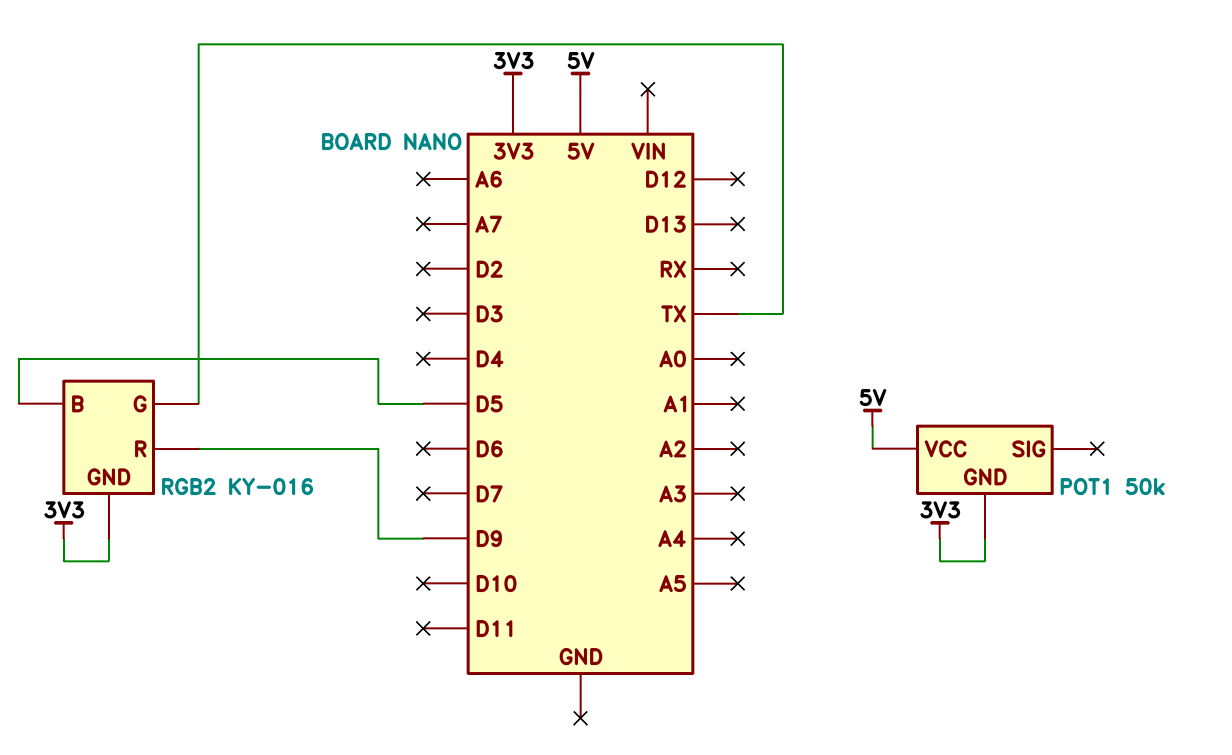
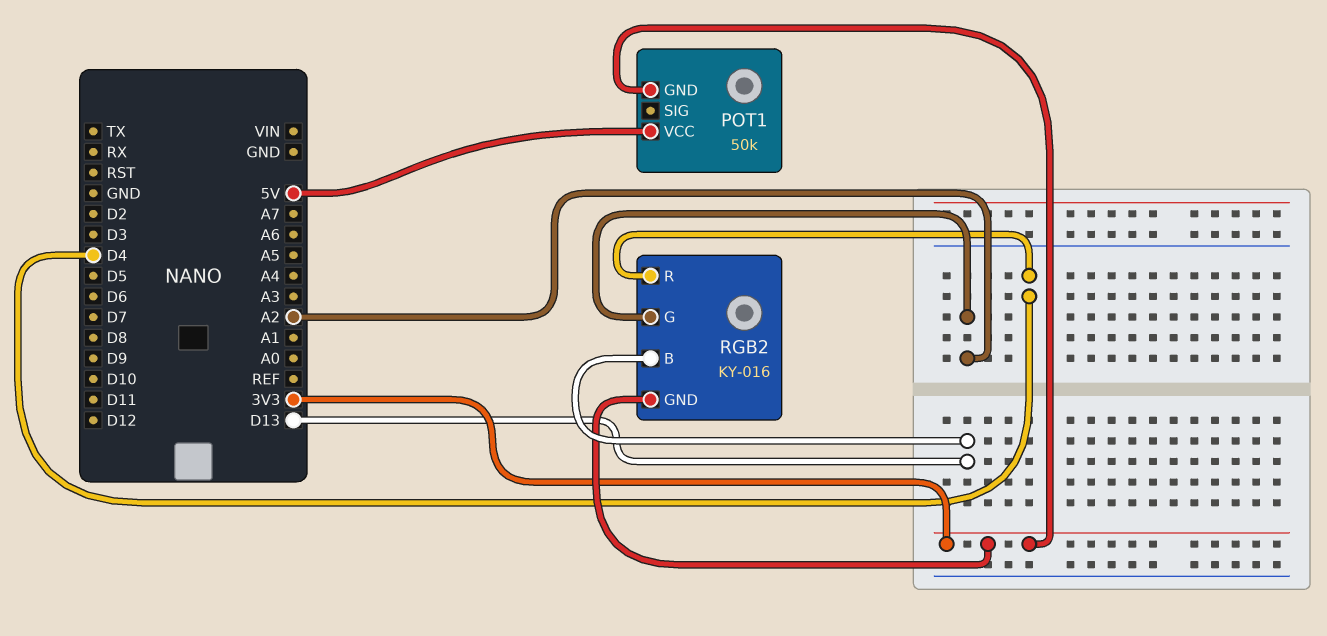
RGB2 pin B: D5 -> D13
RGB2 pin G: TX -> A2
RGB2 pin R: D9 -> D4

